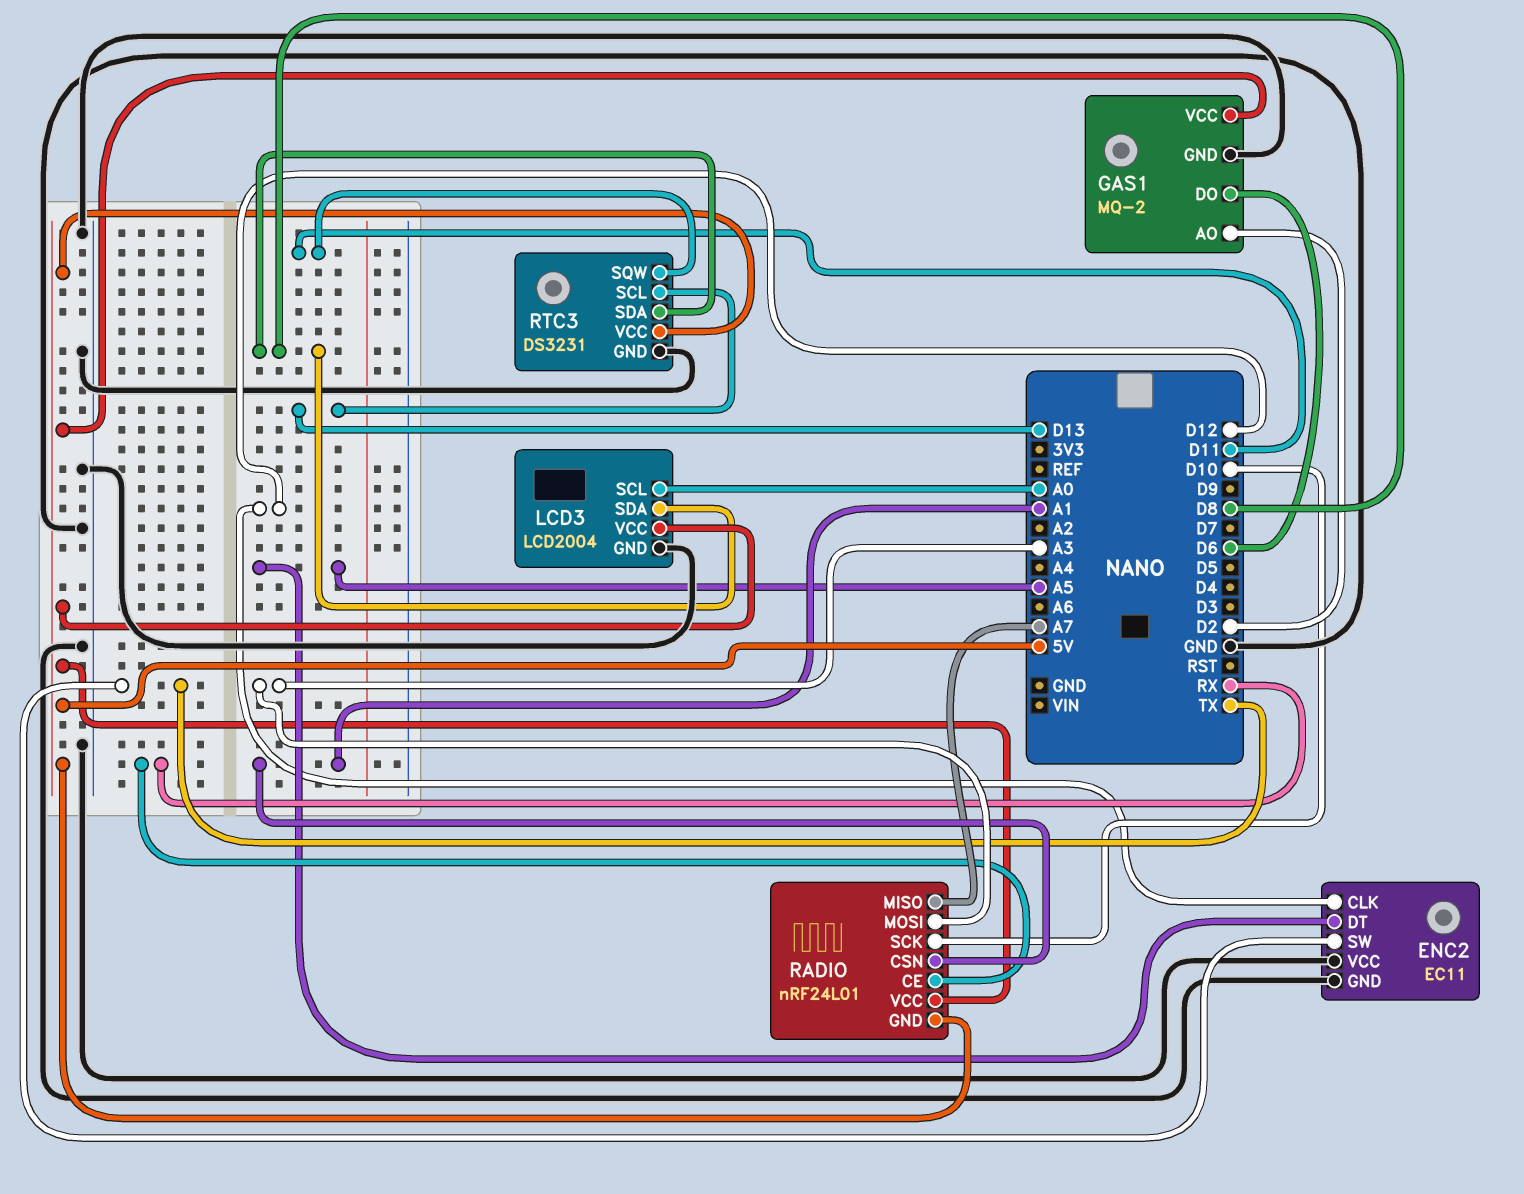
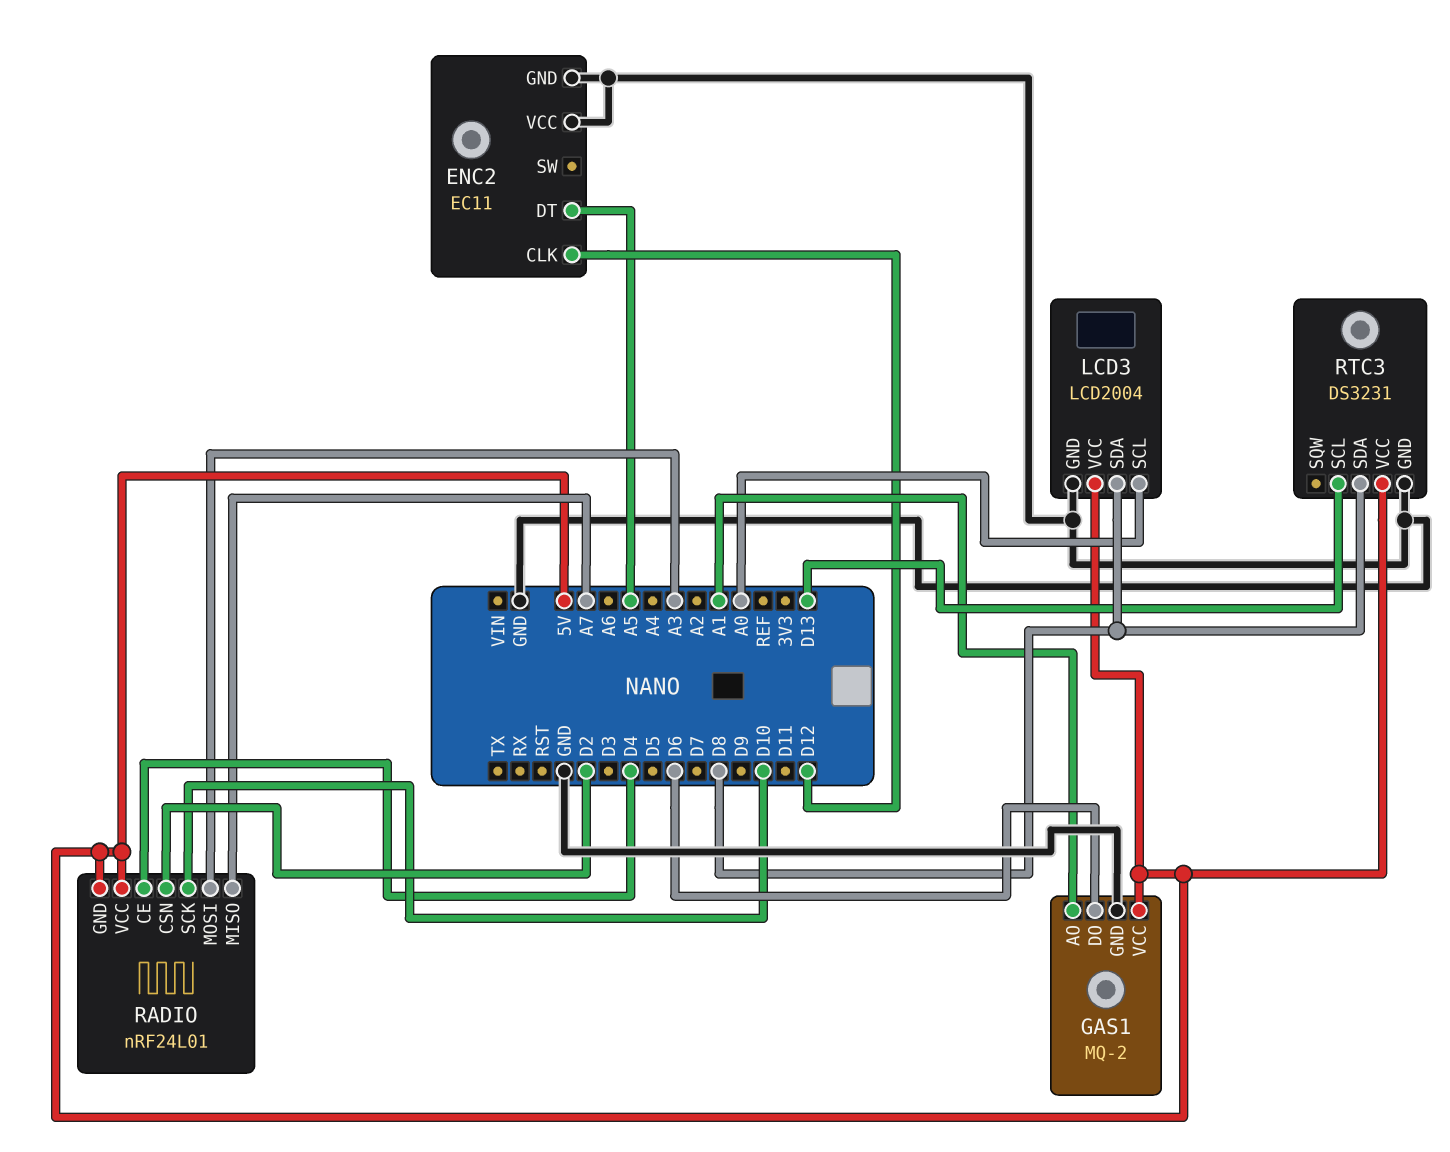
ENC2 pin SW: TX -> none
GAS1 pin AO: D2 -> A1
RADIO pin CE: RX -> D4
RADIO pin CSN: A1 -> D2
RTC3 pin SQW: D11 -> none

